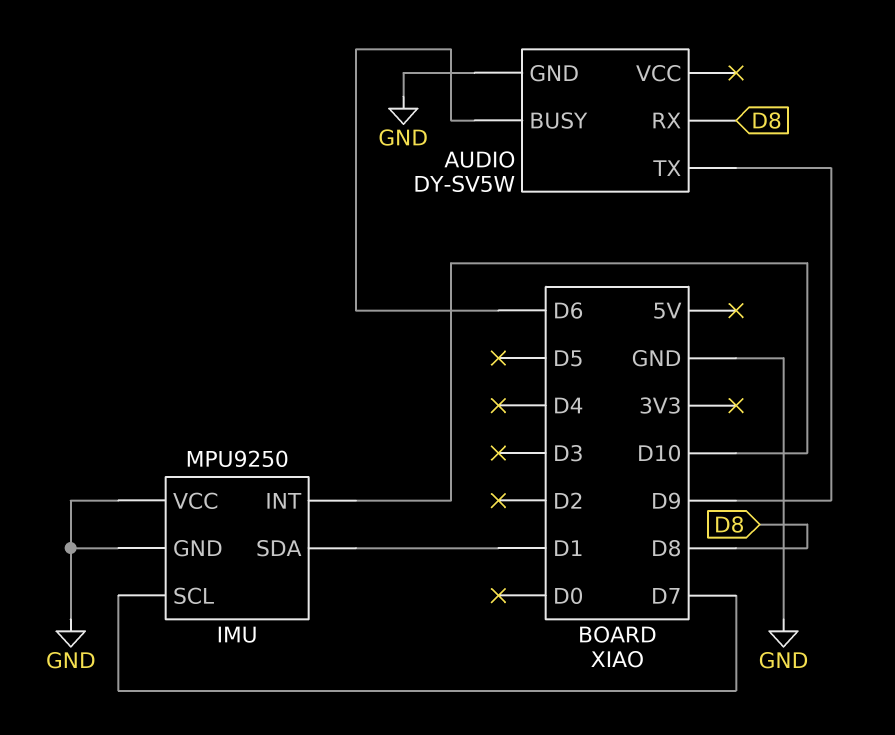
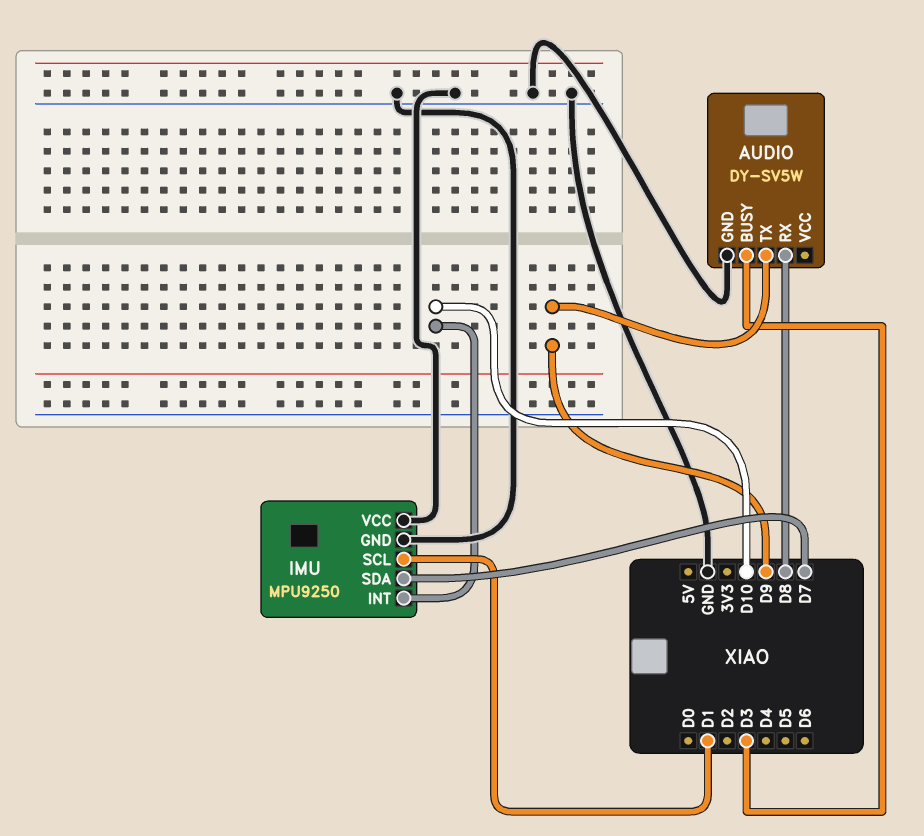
AUDIO pin BUSY: D6 -> D3
IMU pin SCL: D7 -> D1
IMU pin SDA: D1 -> D7

